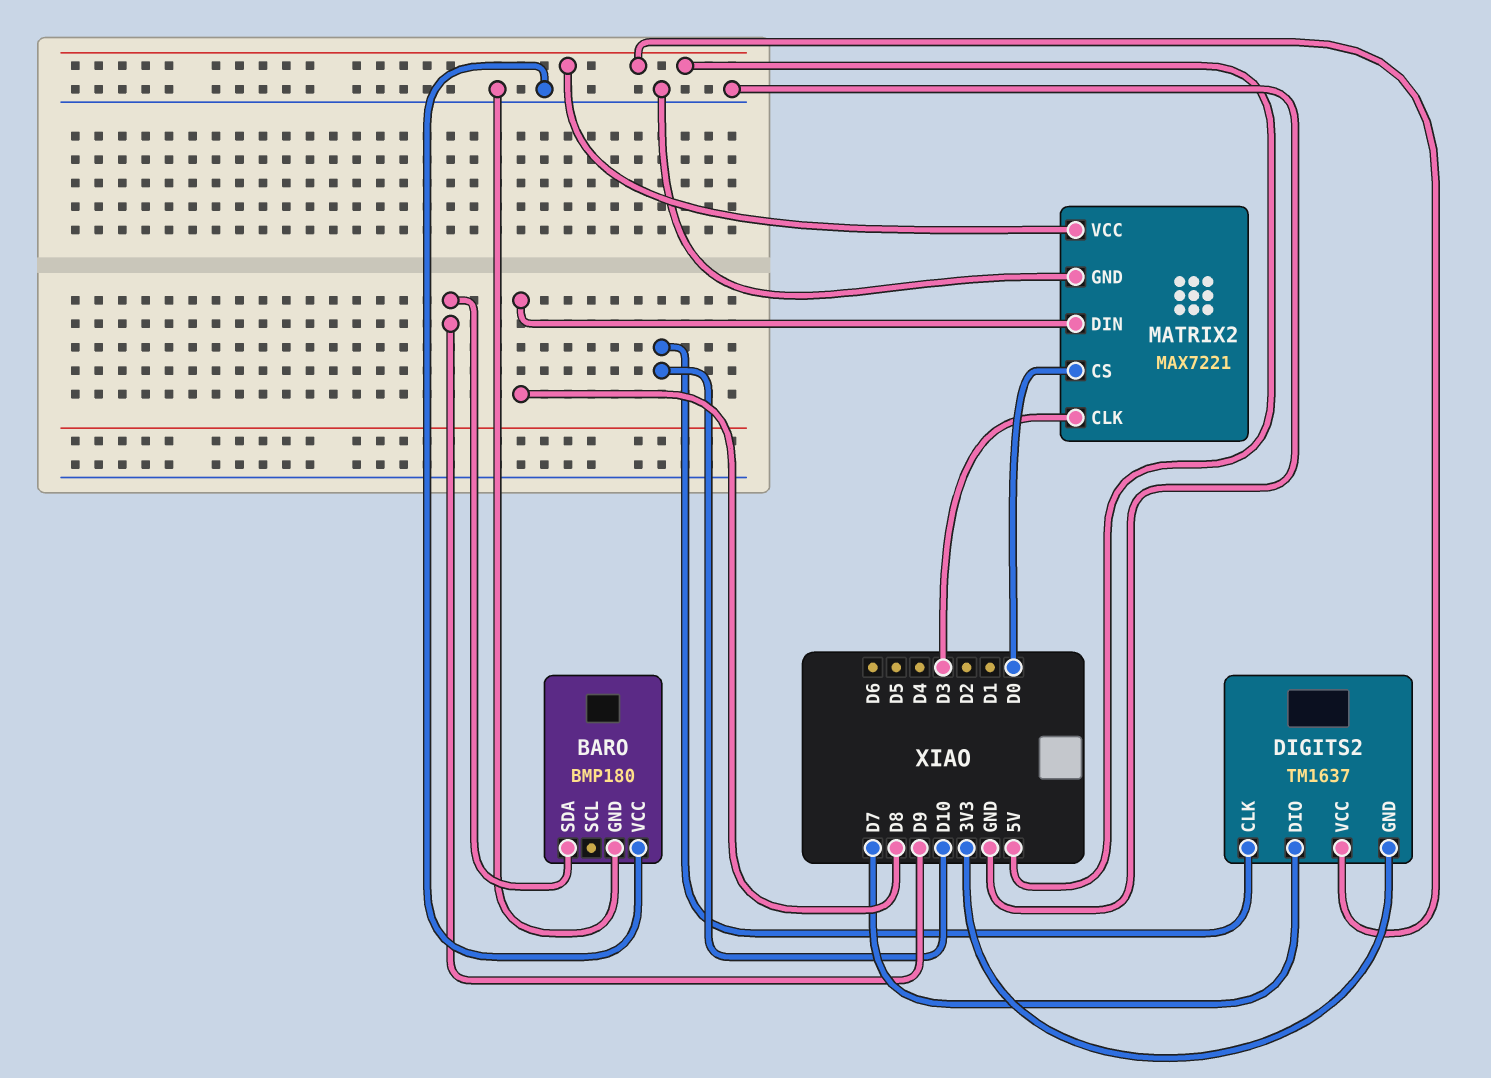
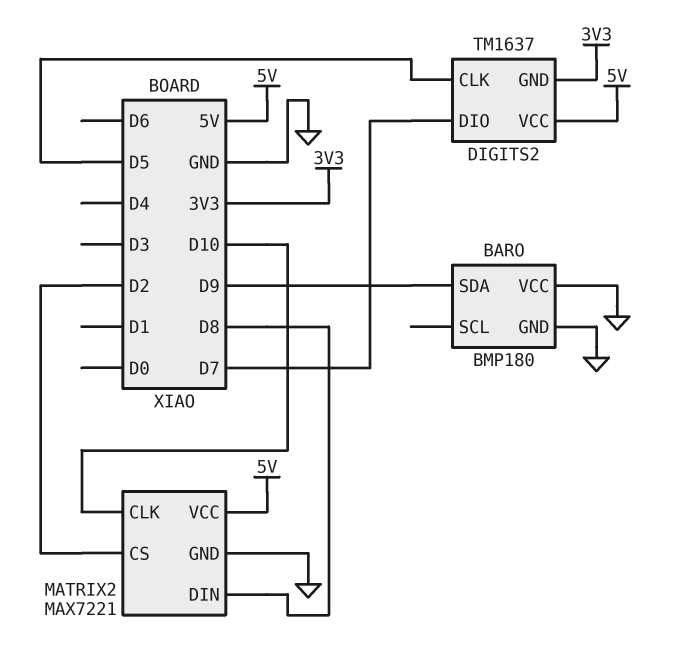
DIGITS2 pin CLK: D10 -> D5
MATRIX2 pin CLK: D3 -> D10
MATRIX2 pin CS: D0 -> D2

